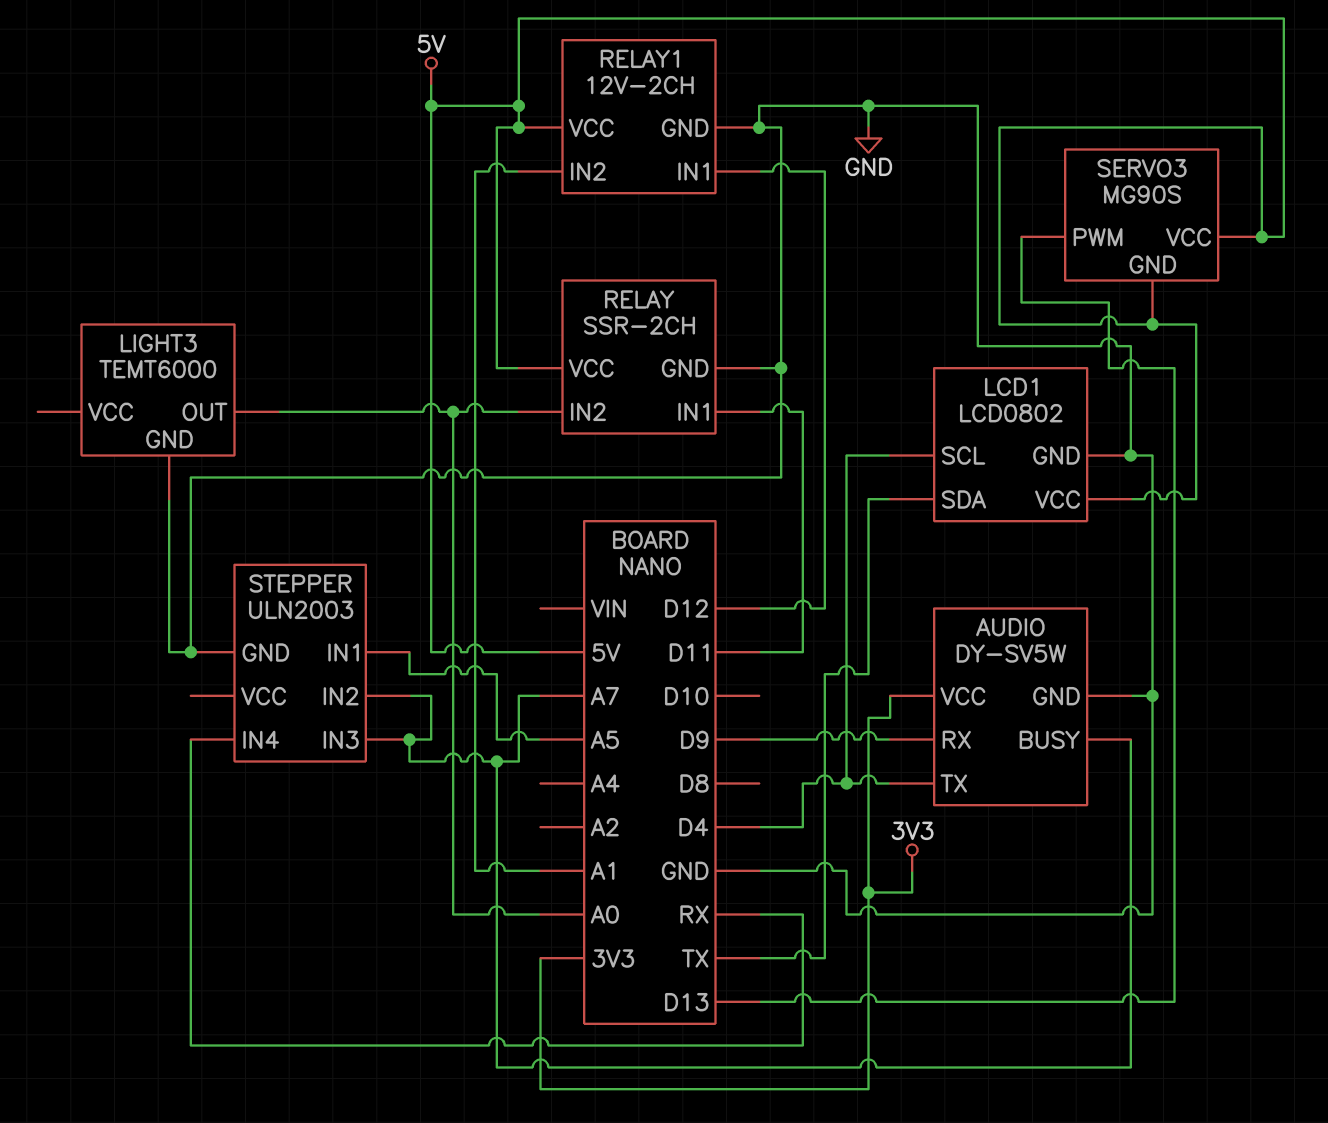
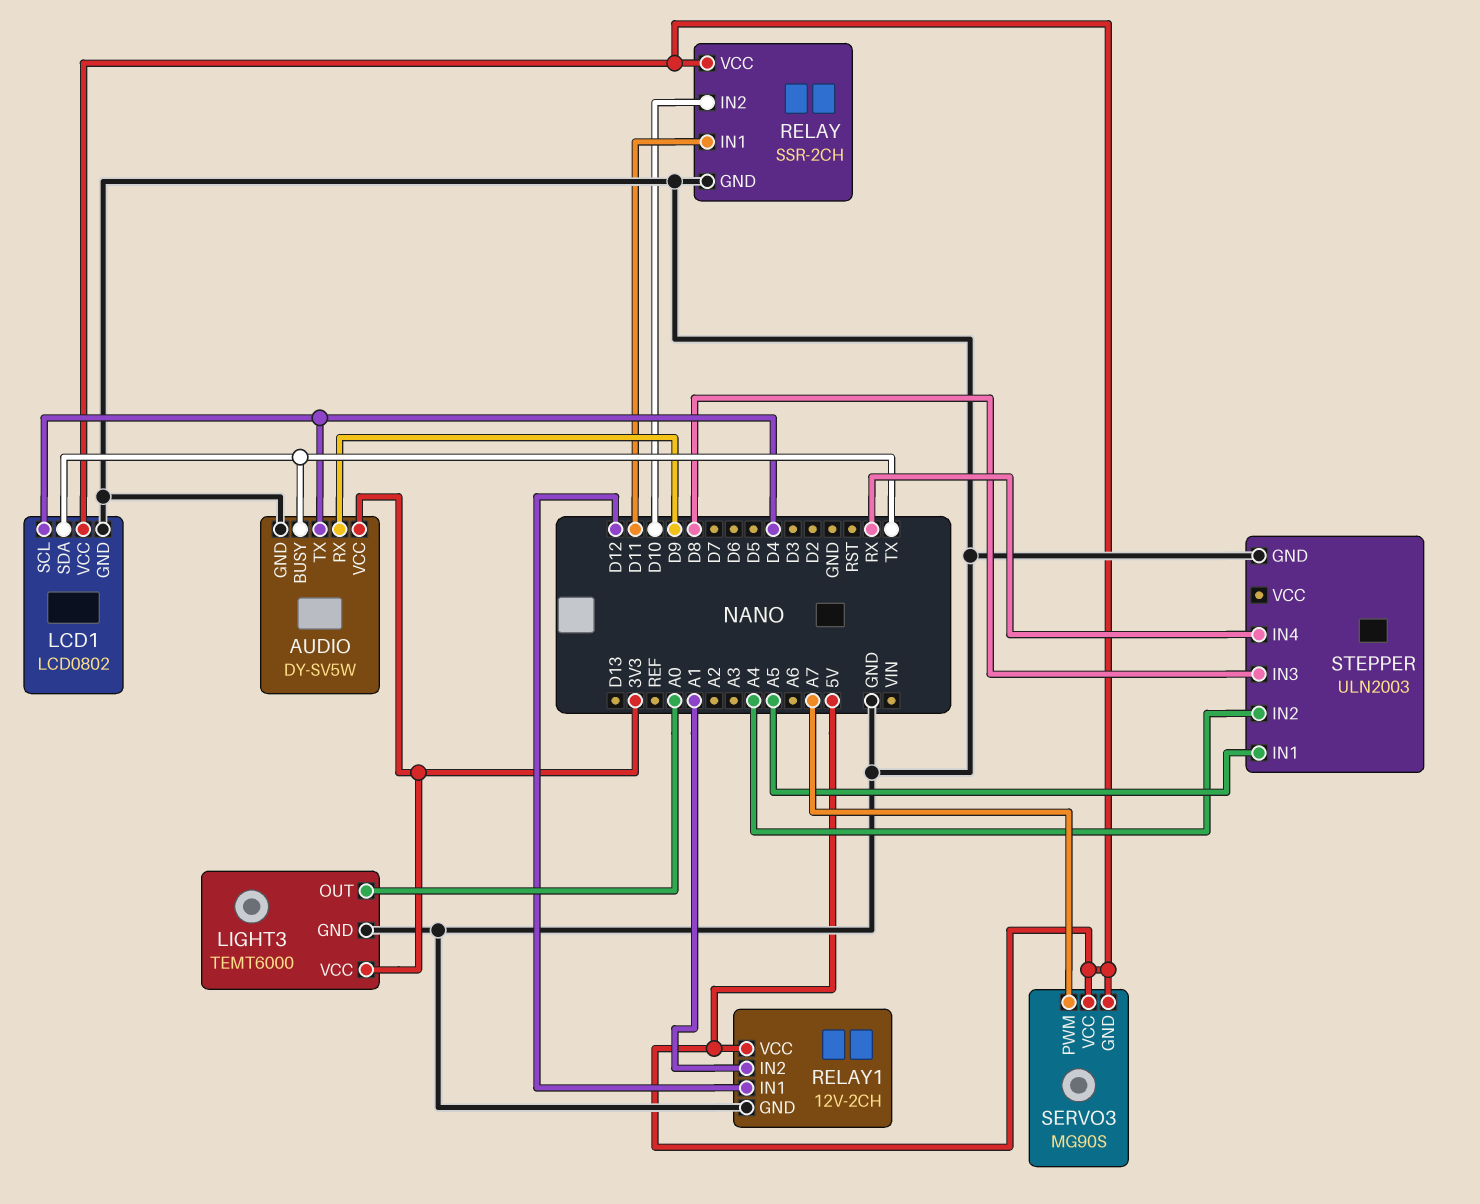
AUDIO pin BUSY: A7 -> TX
LIGHT3 pin VCC: none -> 3V3
RELAY pin IN2: A0 -> D10
SERVO3 pin PWM: D13 -> A7
STEPPER pin IN2: A7 -> A4
STEPPER pin IN3: A7 -> D8

